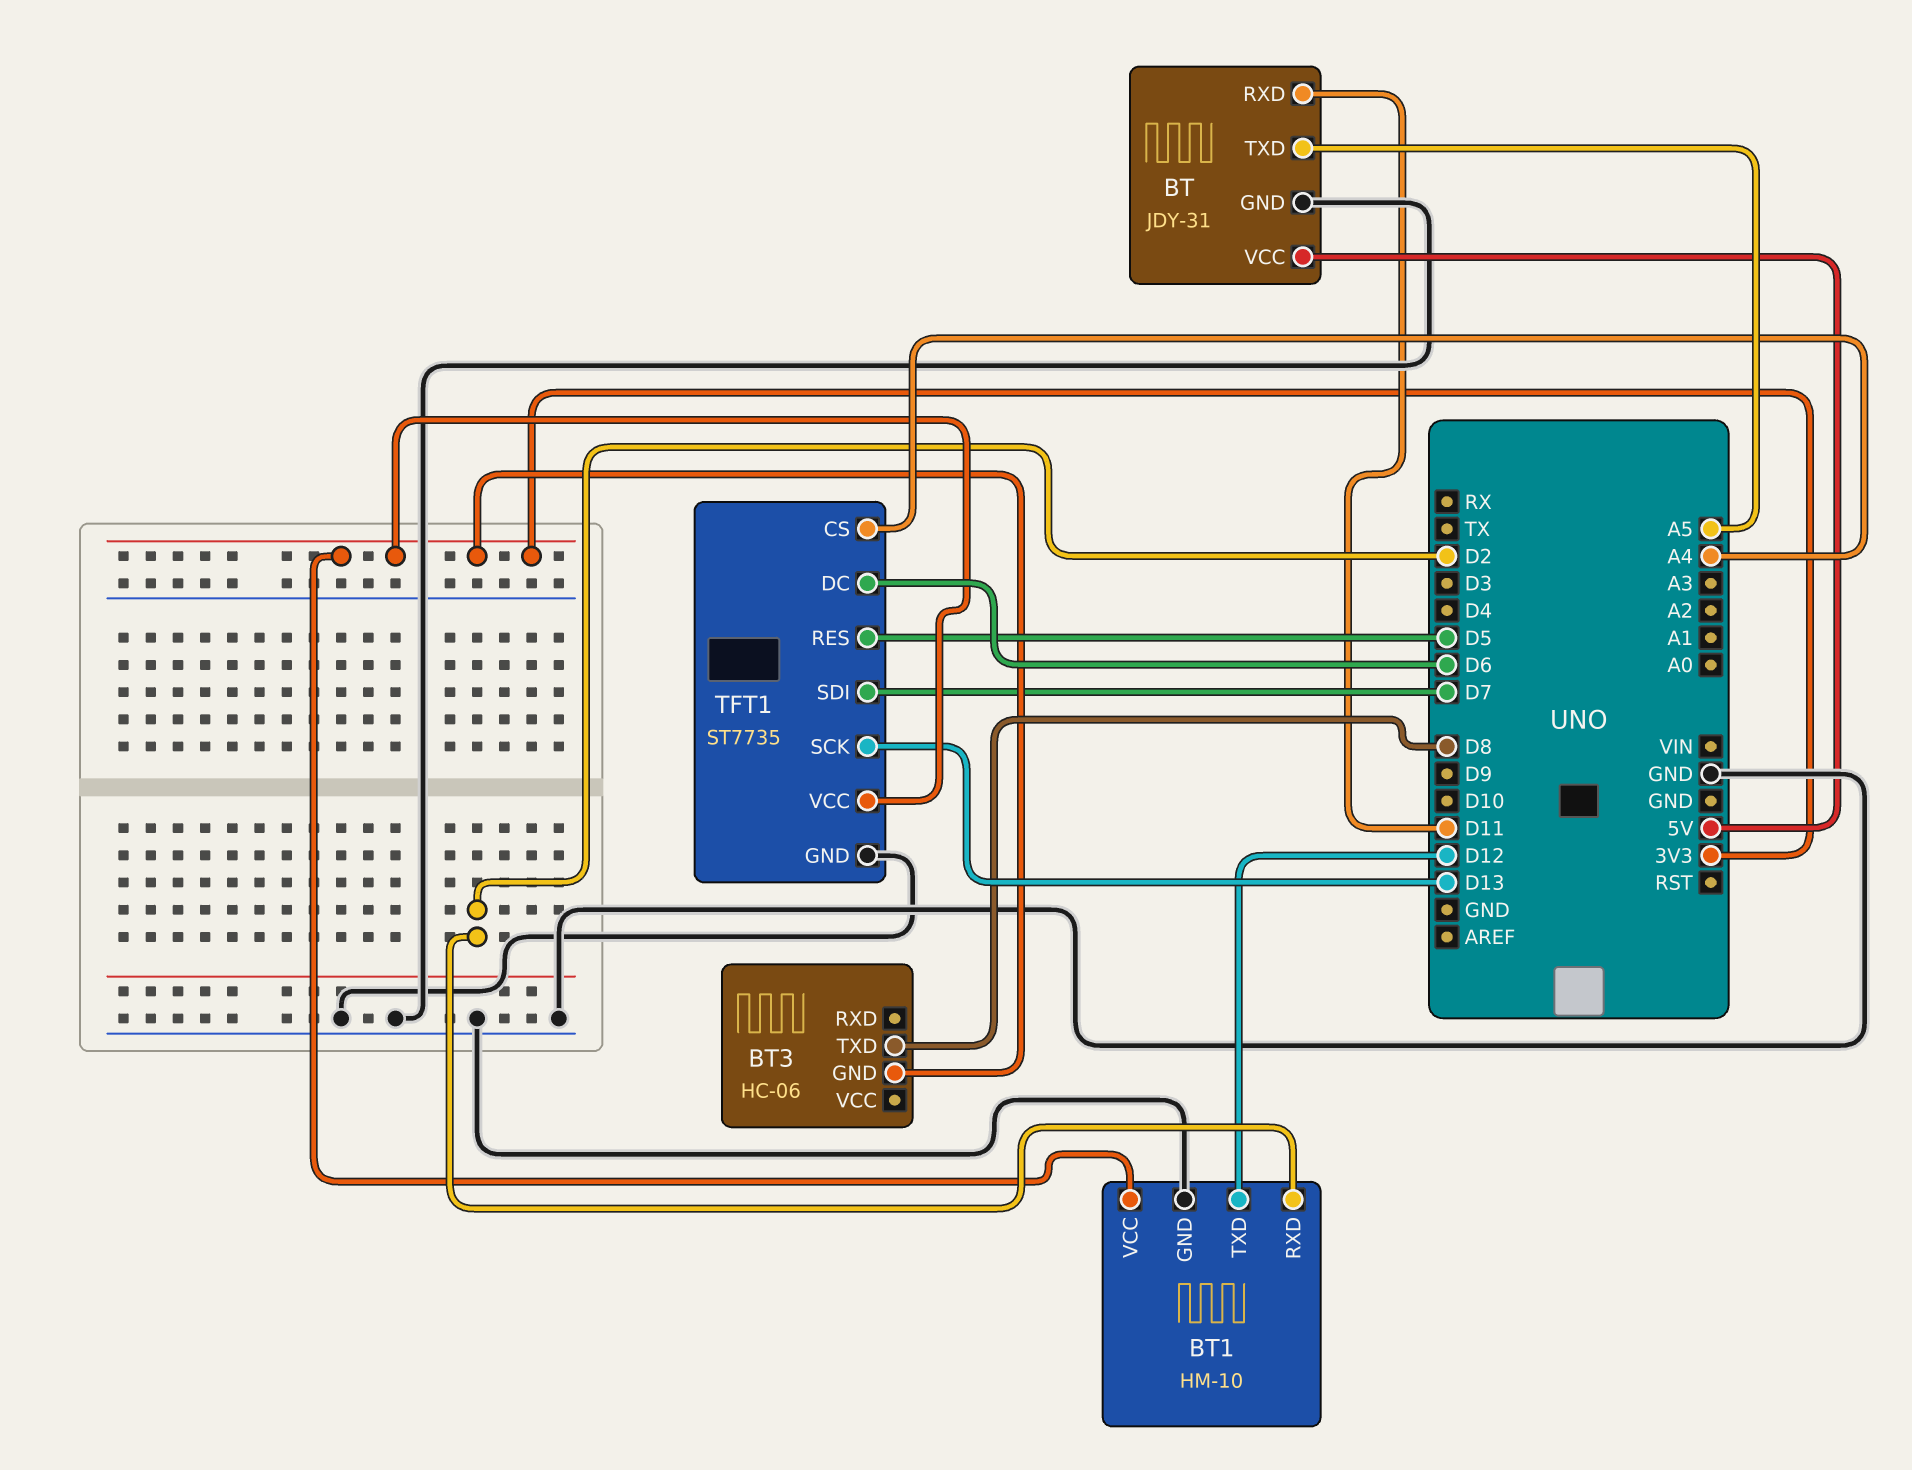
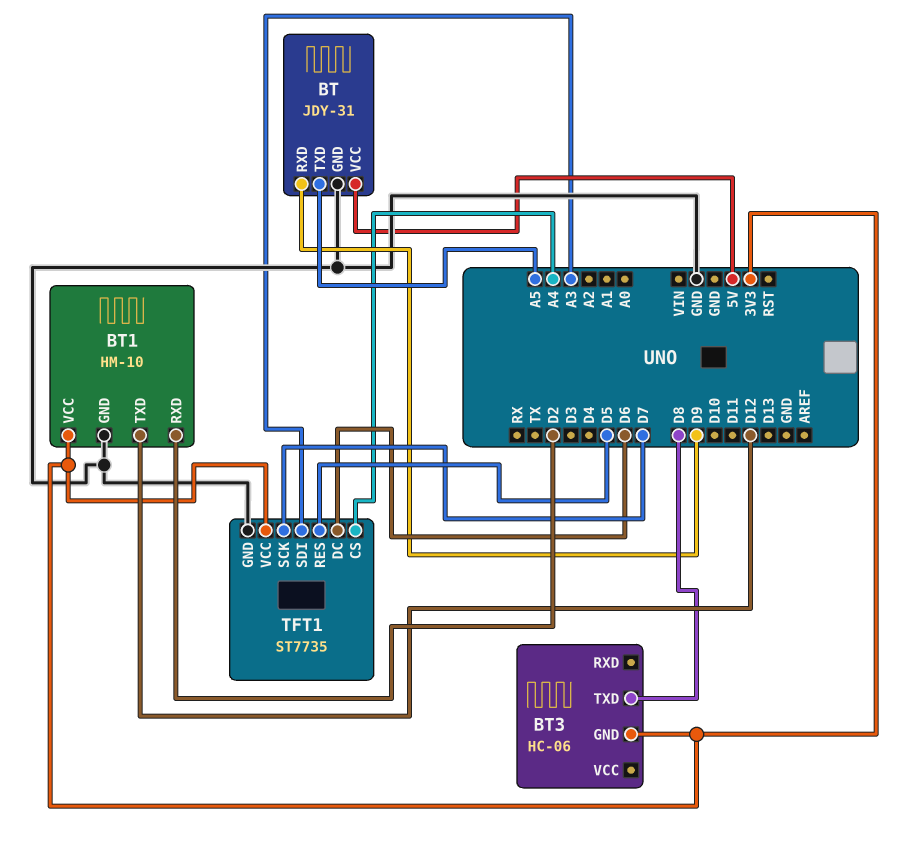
BT pin RXD: D11 -> D9
TFT1 pin SCK: D13 -> D7
TFT1 pin SDI: D7 -> A3

